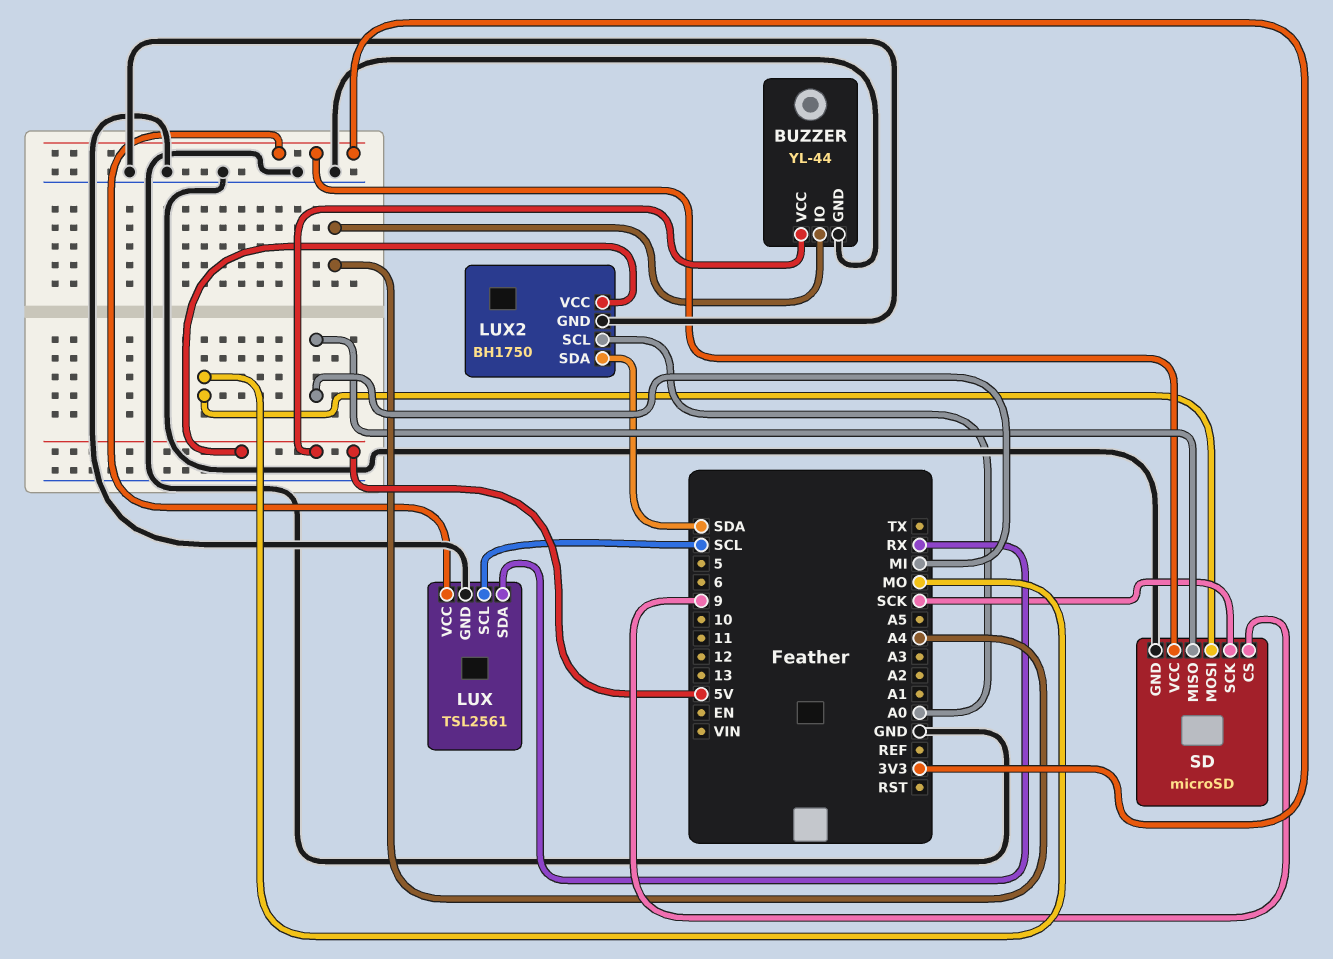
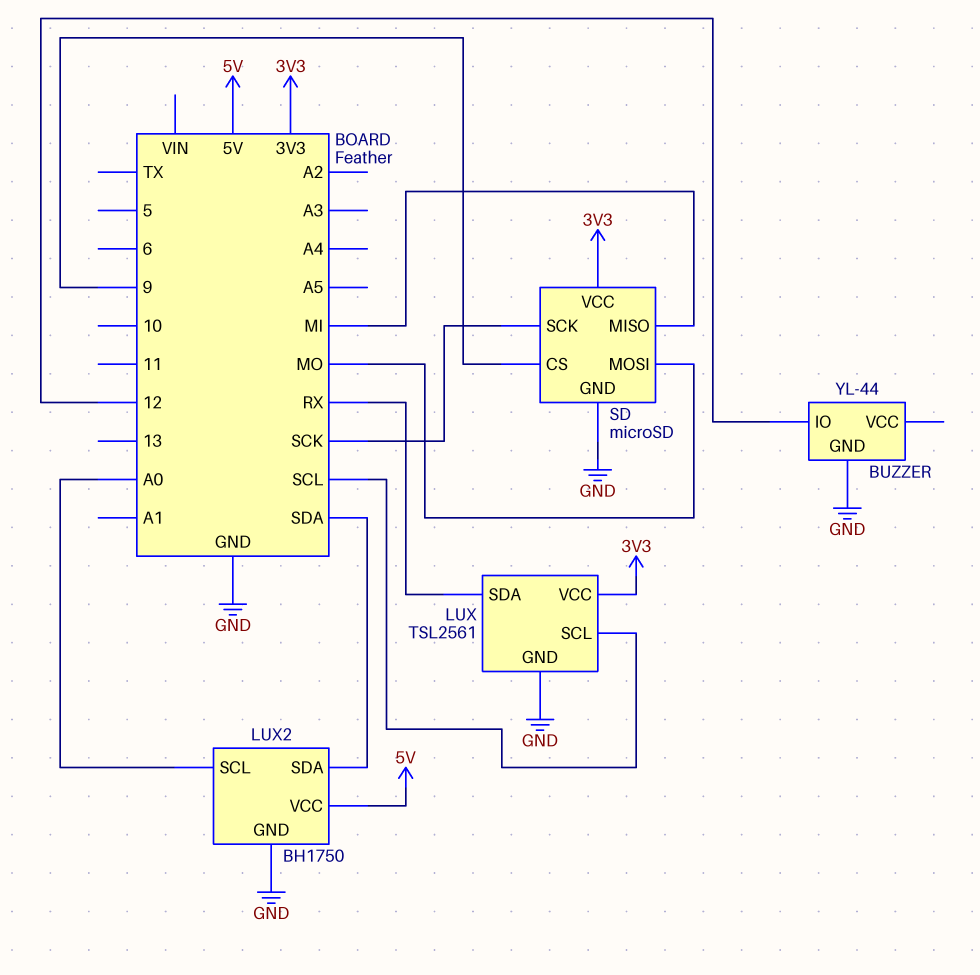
BUZZER pin IO: A4 -> 12
BUZZER pin VCC: 5V -> none

